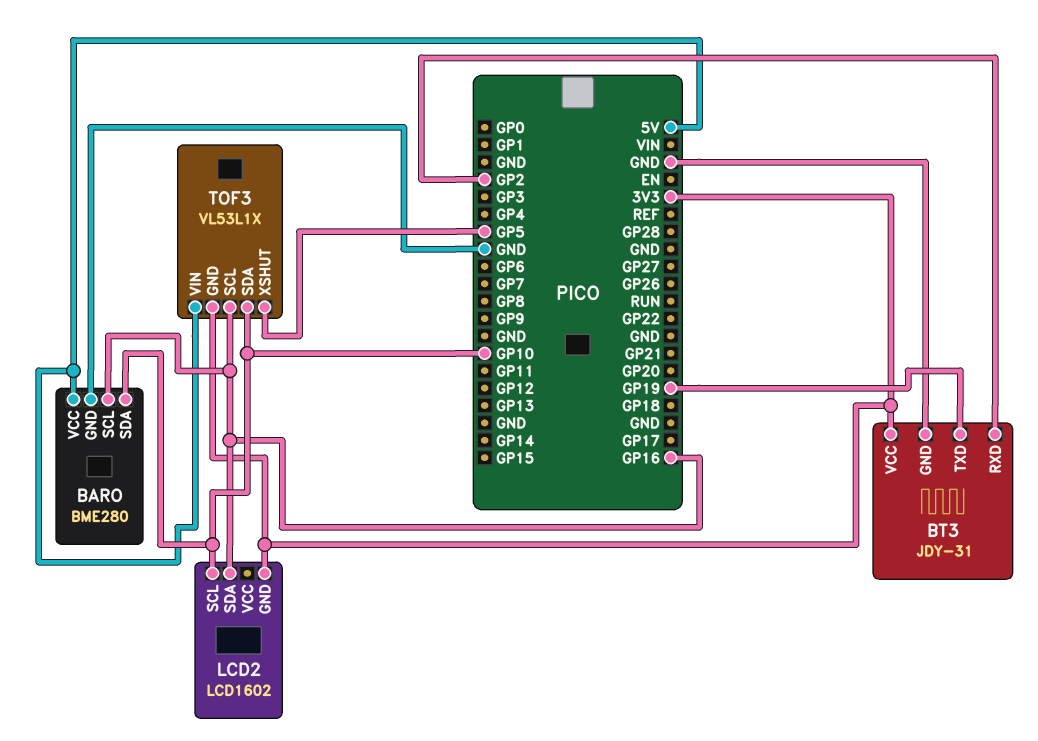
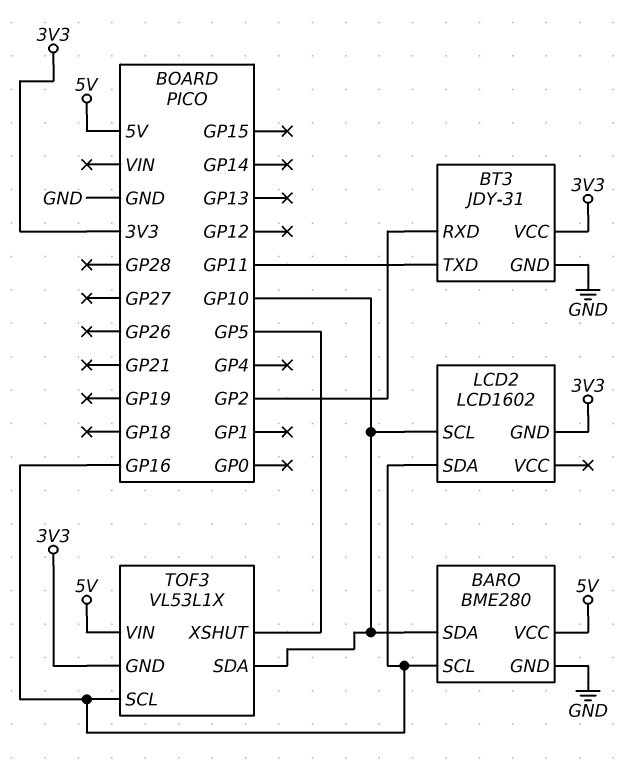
BT3 pin TXD: GP19 -> GP11

